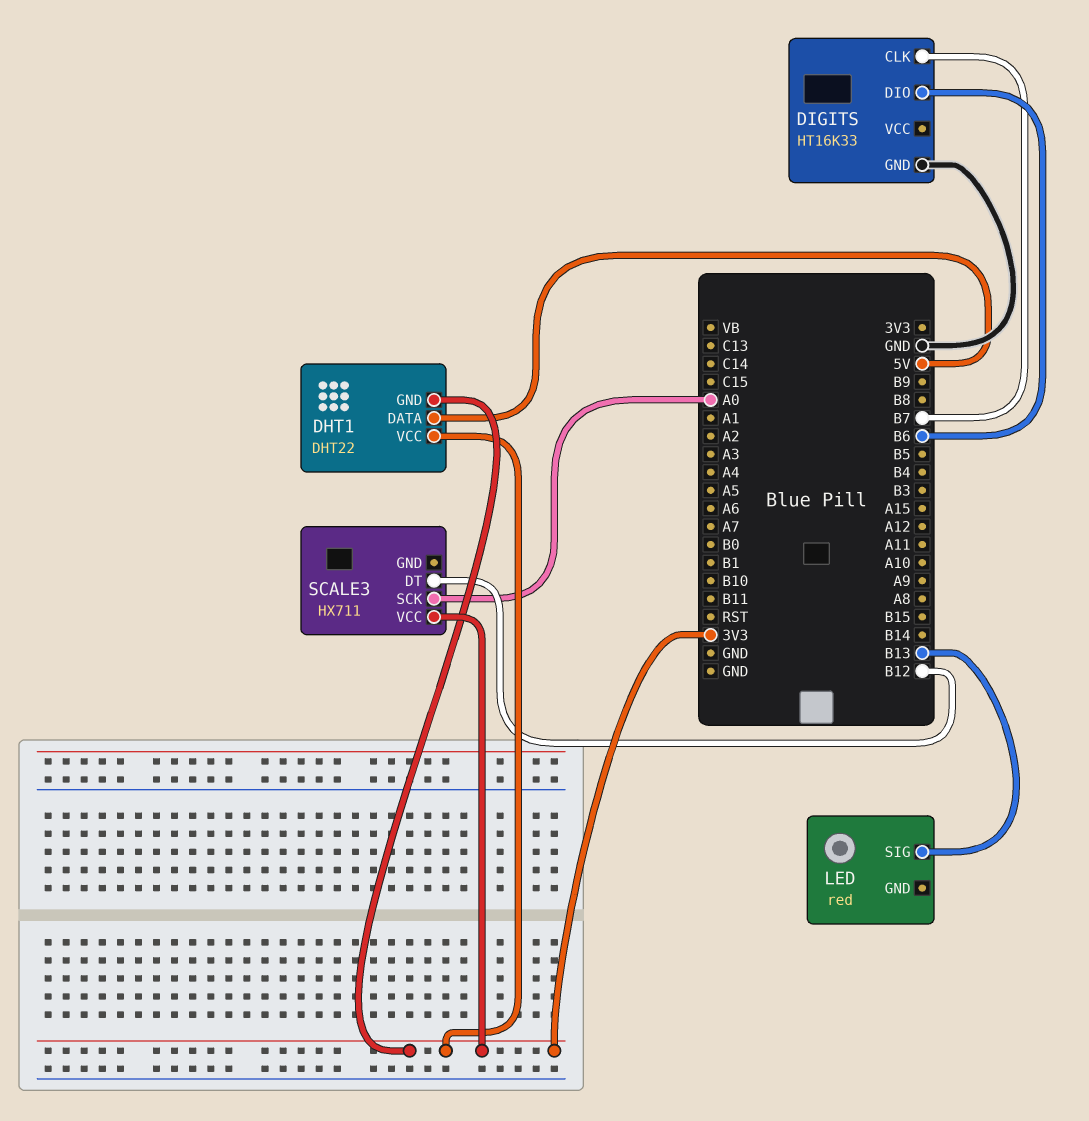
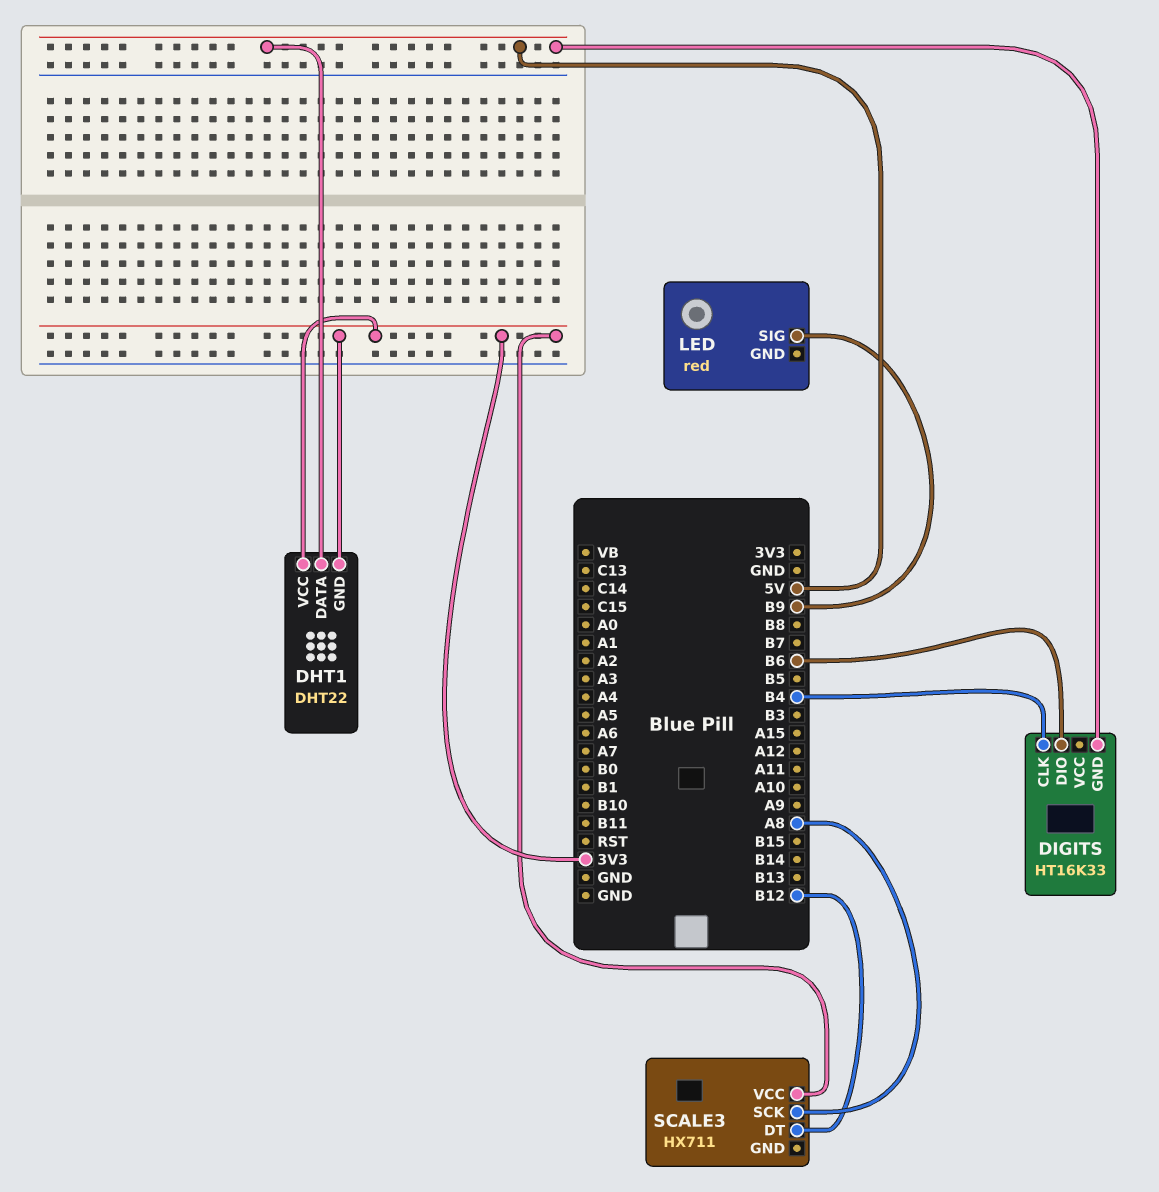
DIGITS pin CLK: B7 -> B4
DIGITS pin GND: GND -> 5V
LED pin SIG: B13 -> B9
SCALE3 pin SCK: A0 -> A8

